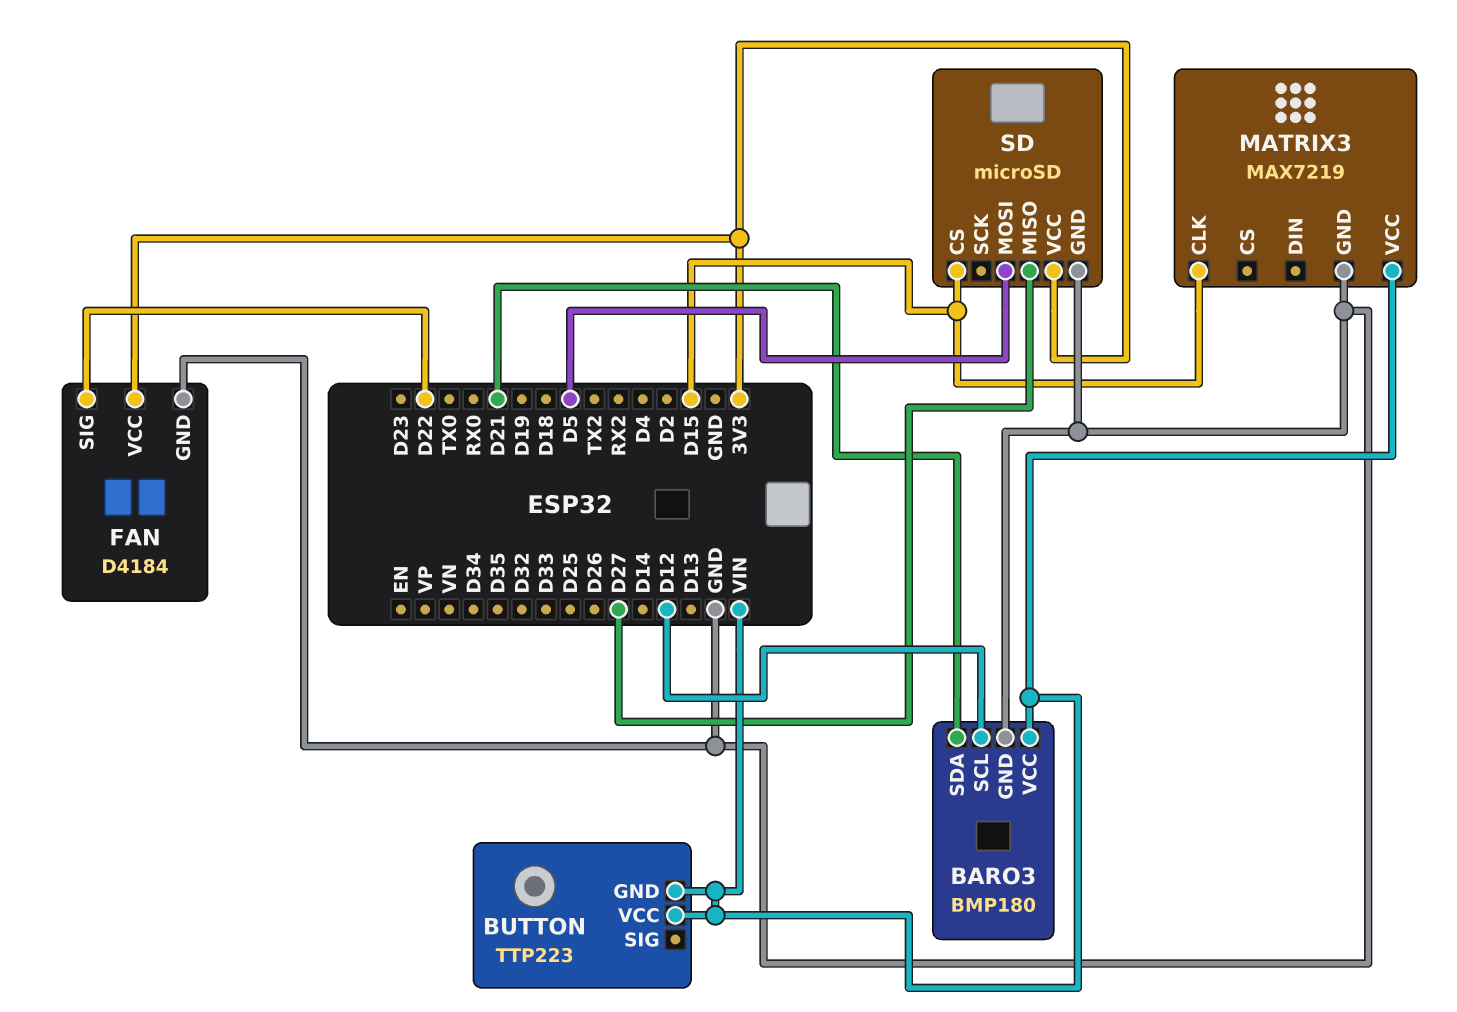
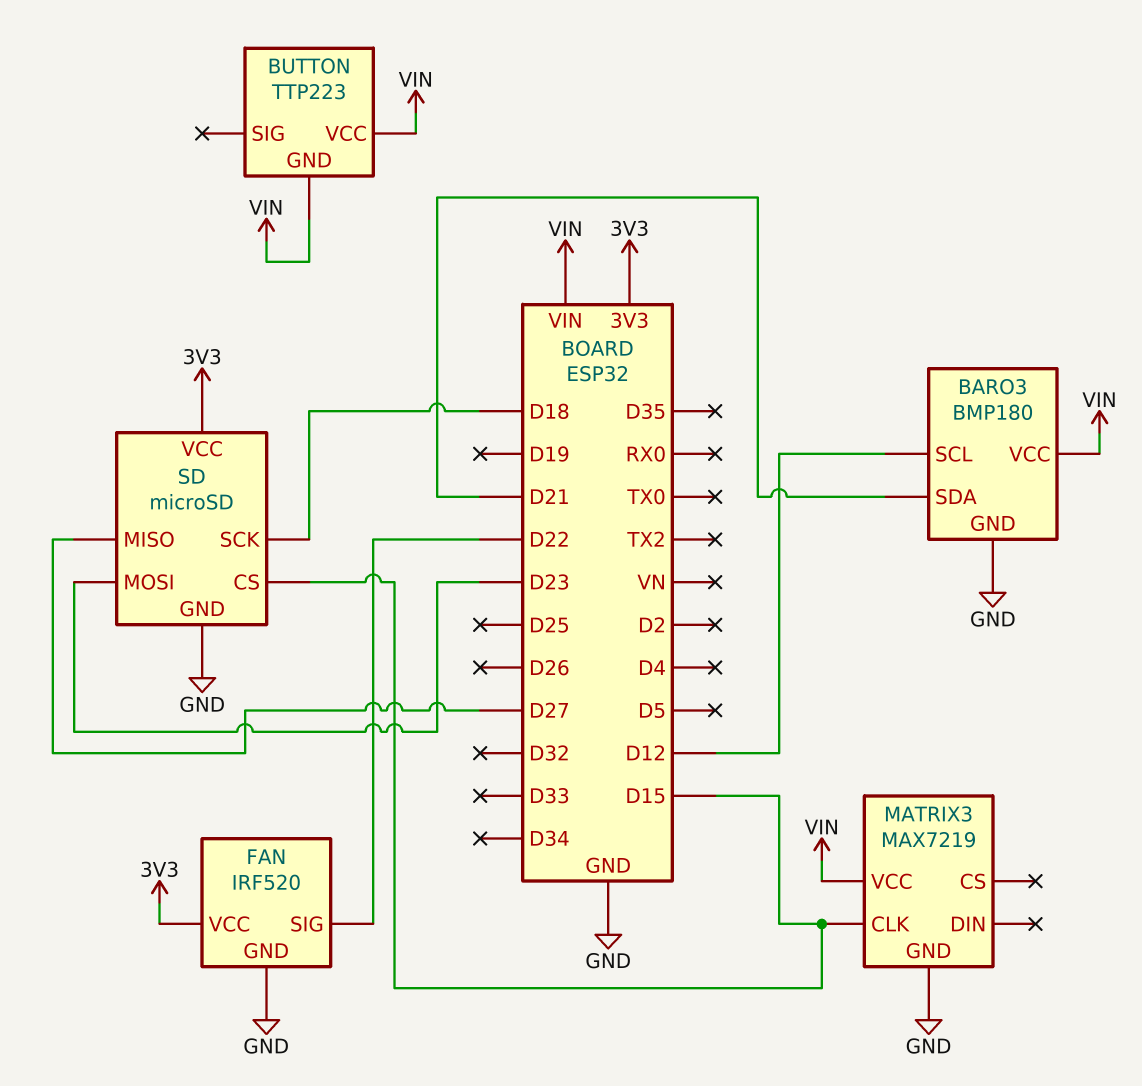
FAN: D4184 -> IRF520
SD pin MOSI: D5 -> D23
SD pin SCK: none -> D18

